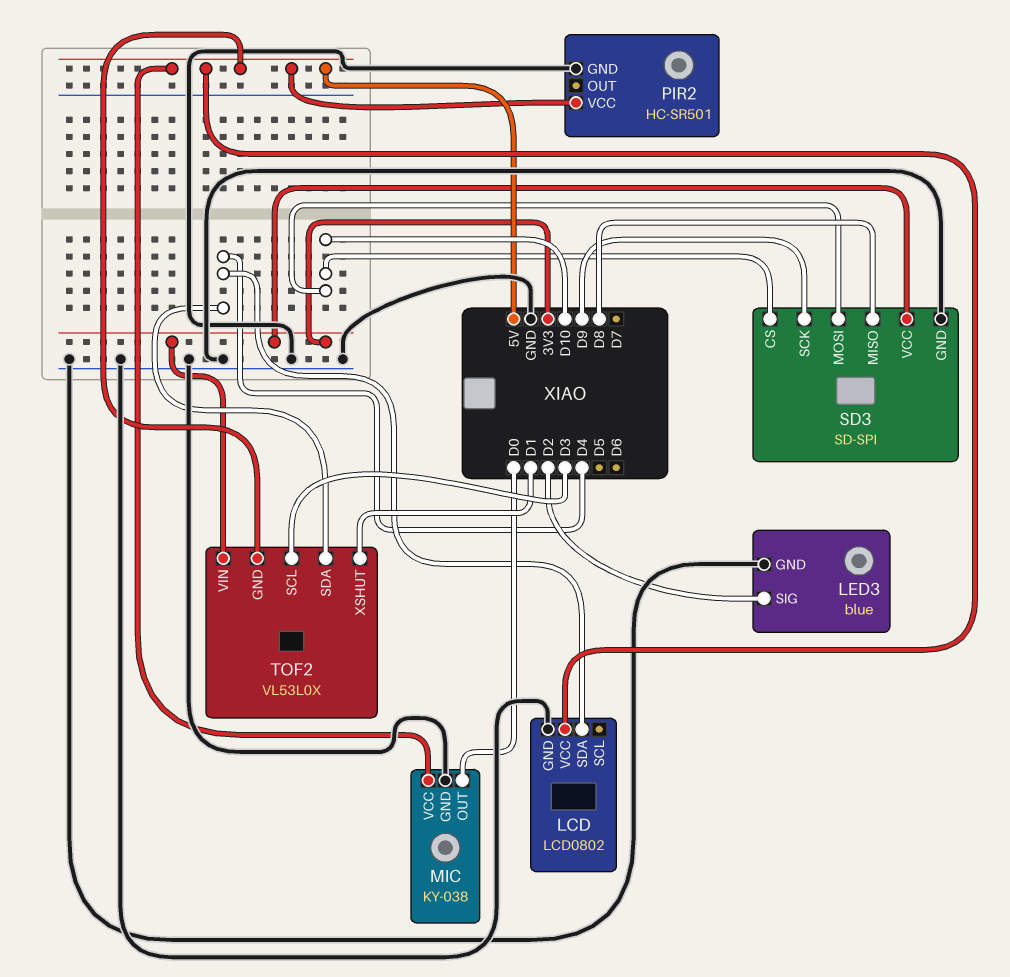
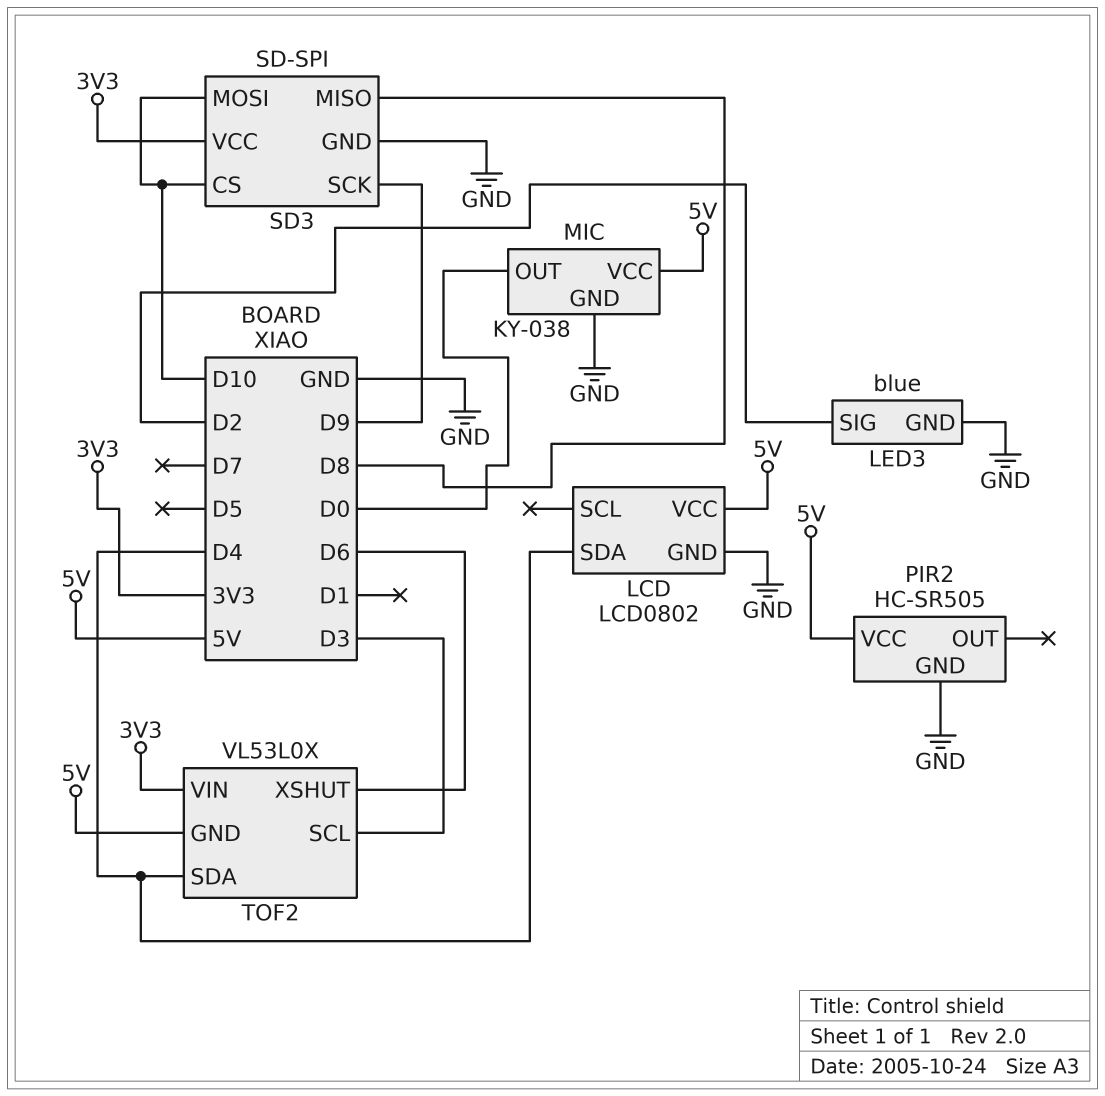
PIR2: HC-SR501 -> HC-SR505
TOF2 pin XSHUT: D1 -> D6

